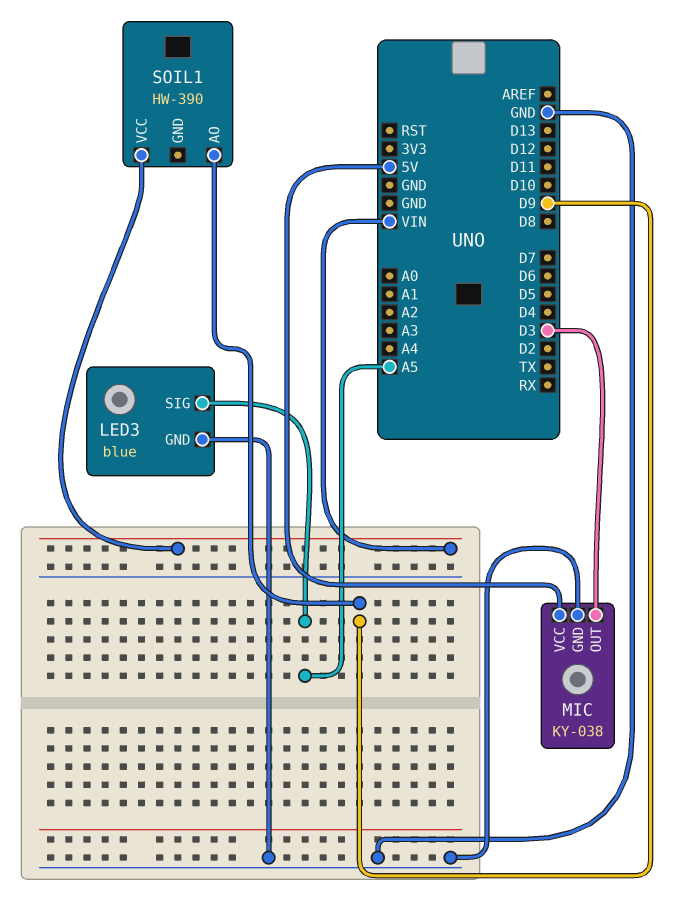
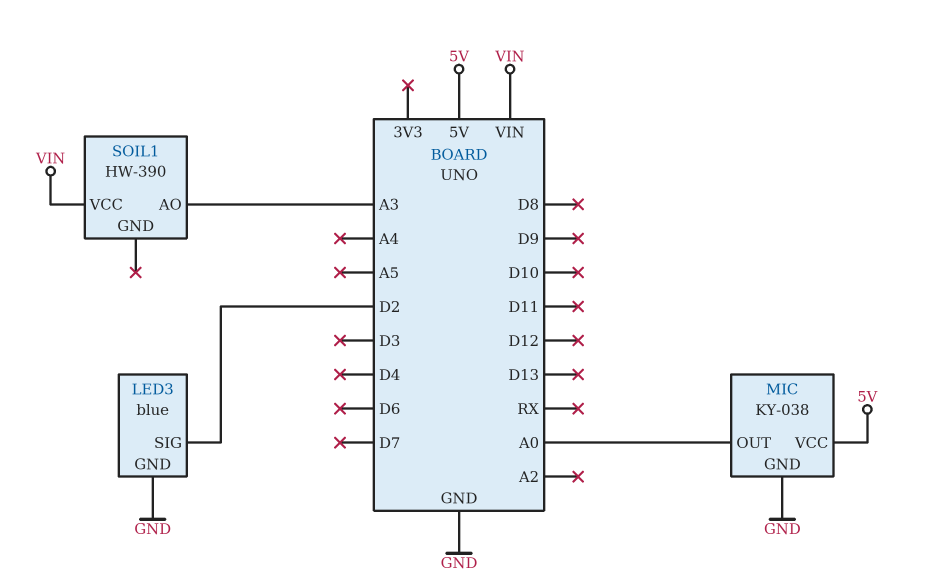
LED3 pin SIG: A5 -> D2
MIC pin OUT: D3 -> A0
SOIL1 pin AO: D9 -> A3

